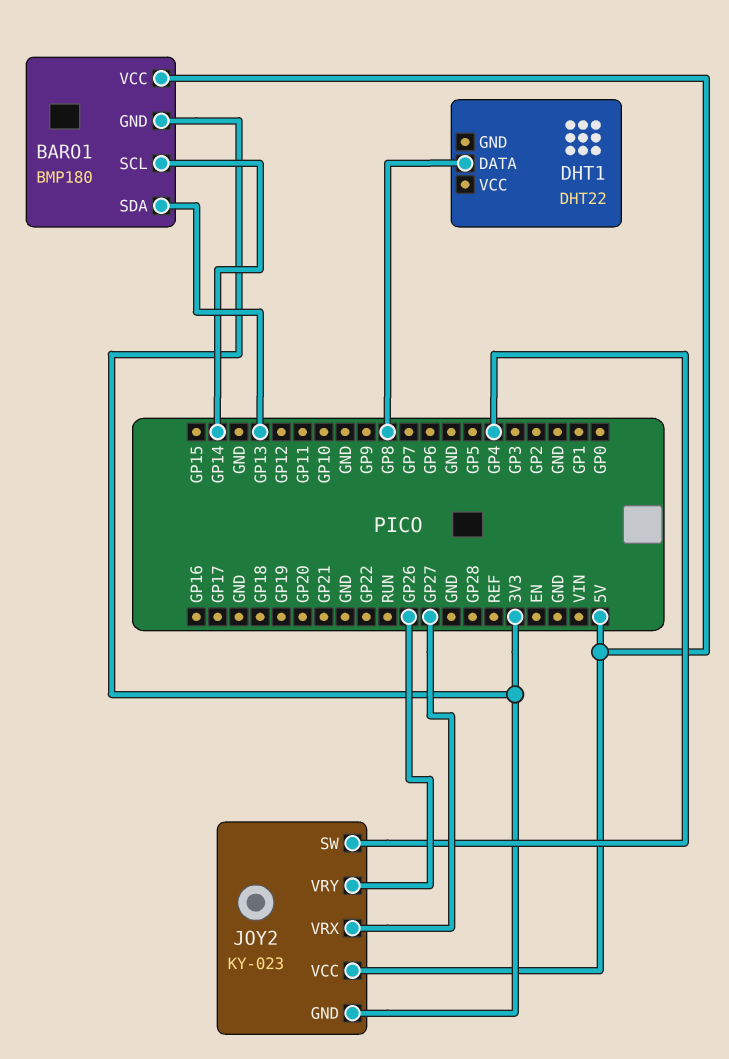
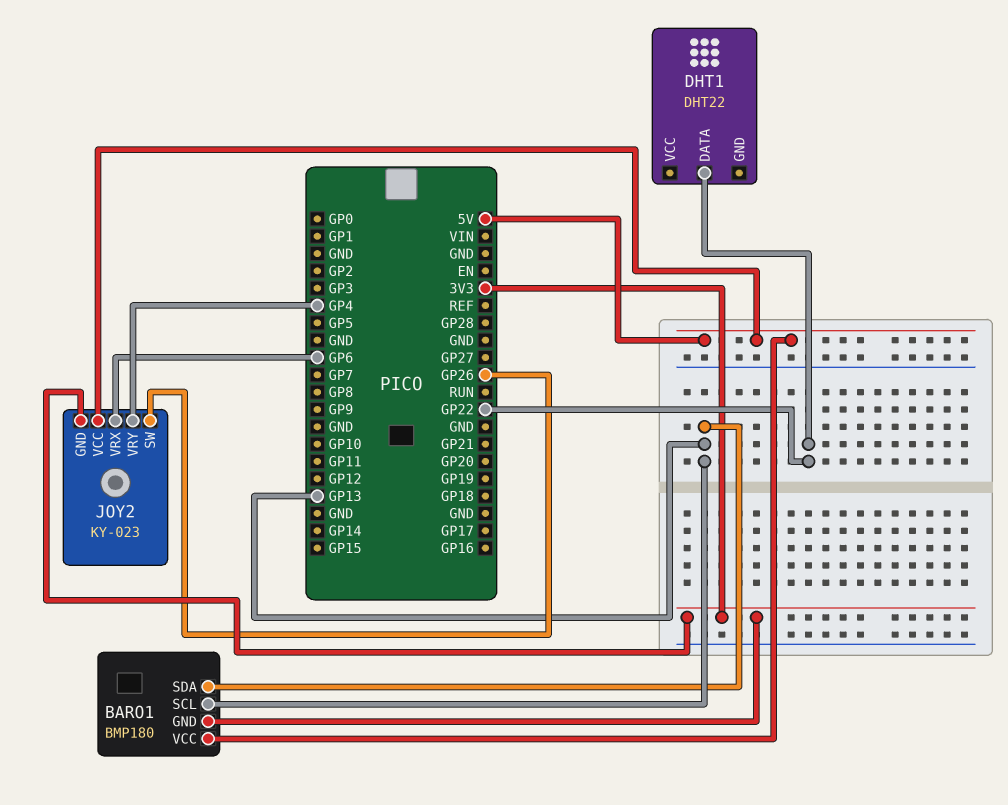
BARO1 pin SCL: GP14 -> GP13
DHT1 pin DATA: GP8 -> GP22
JOY2 pin SW: GP4 -> GP26
JOY2 pin VRX: GP27 -> GP6
JOY2 pin VRY: GP26 -> GP4

